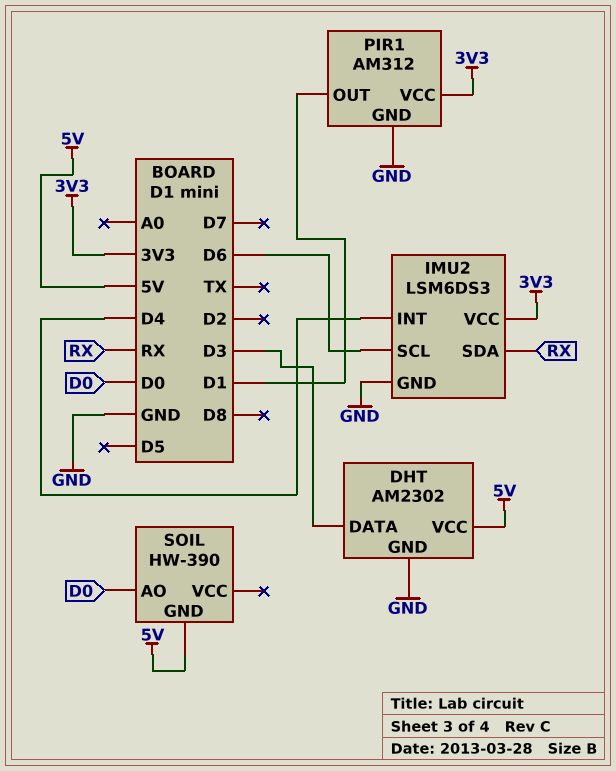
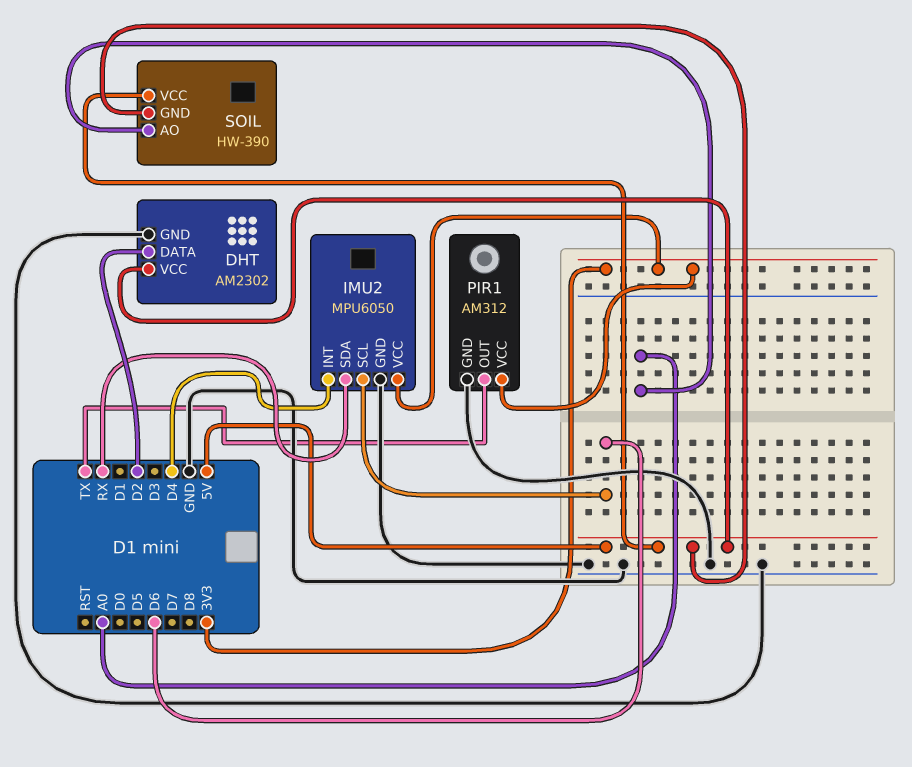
DHT pin DATA: D3 -> D2
IMU2: LSM6DS3 -> MPU6050
PIR1 pin OUT: D1 -> TX
SOIL pin AO: D0 -> A0
SOIL pin VCC: none -> 5V

